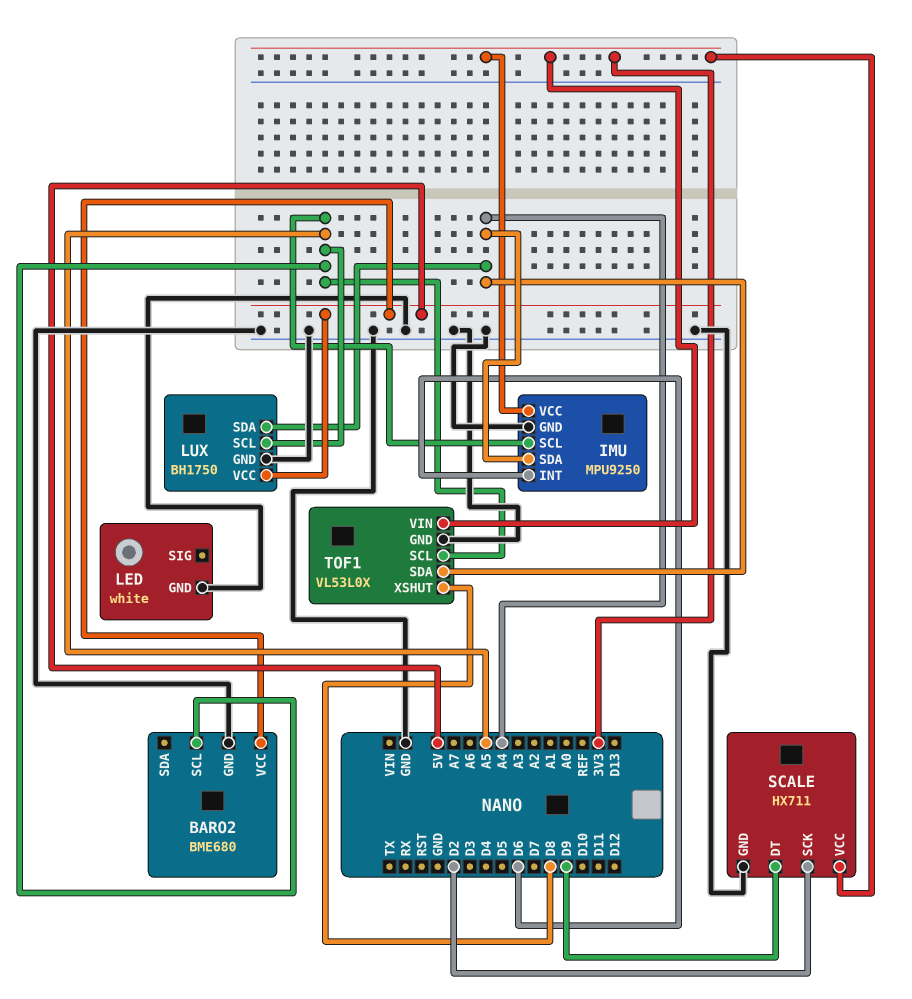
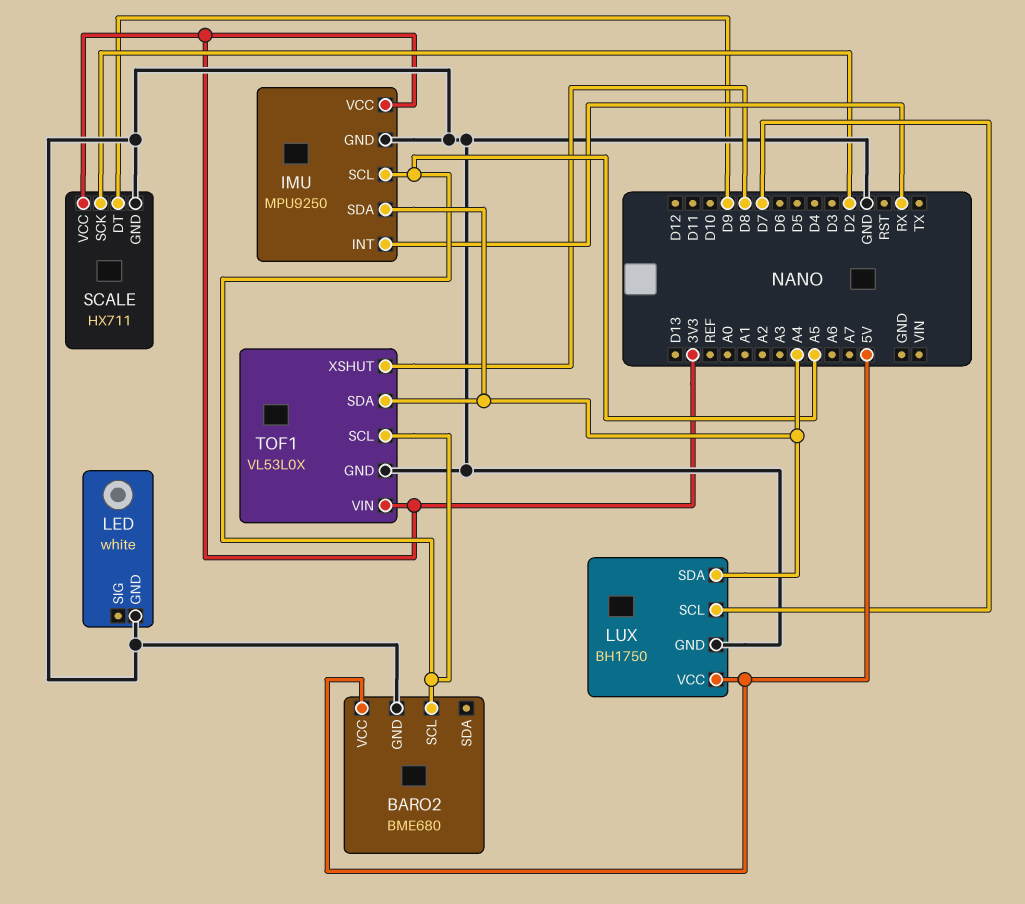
IMU pin INT: D6 -> RX
LUX pin SCL: A5 -> D7

